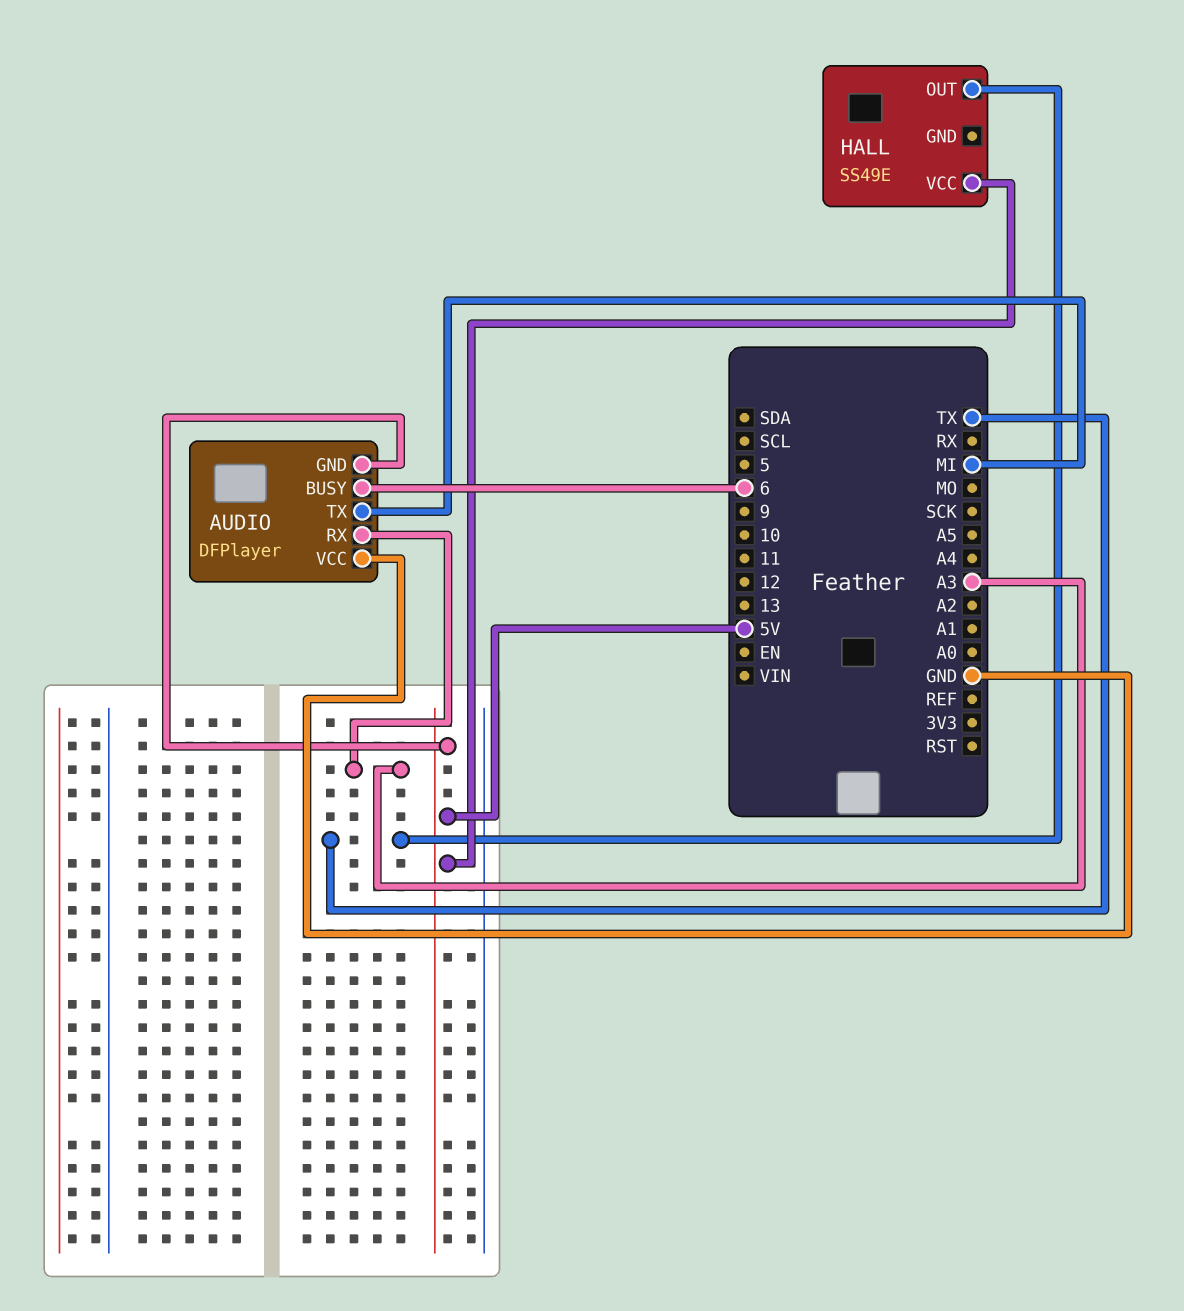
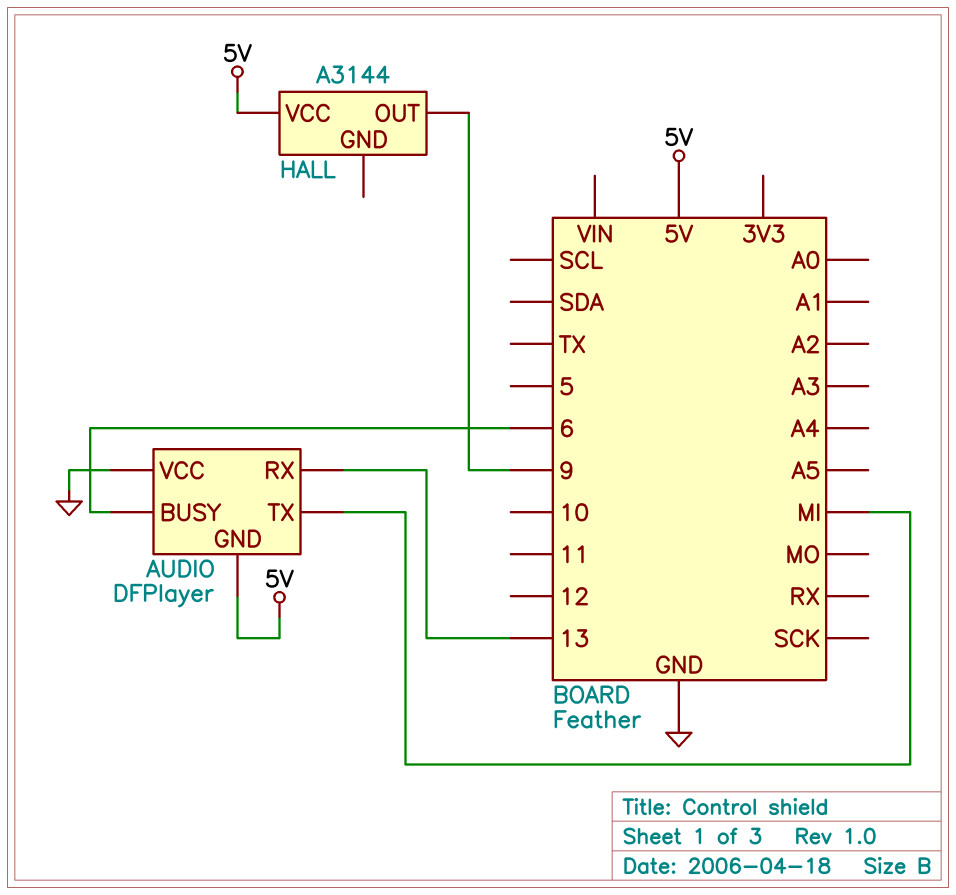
AUDIO pin RX: A3 -> 13
HALL: SS49E -> A3144
HALL pin OUT: TX -> 9

